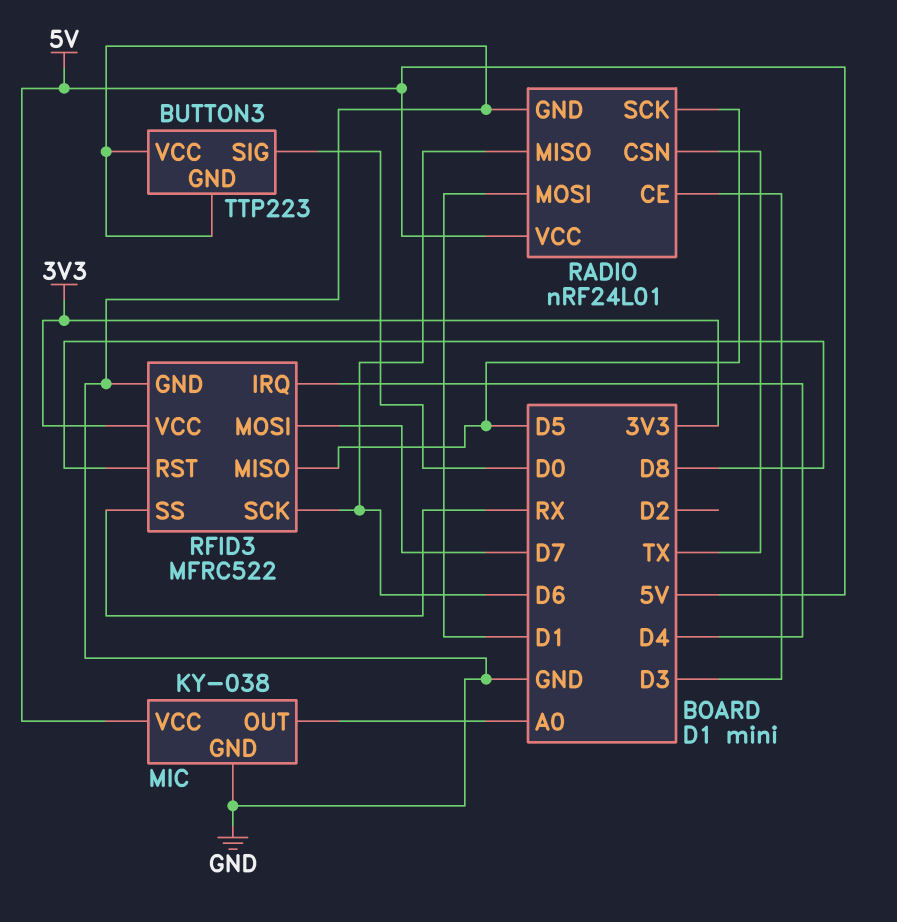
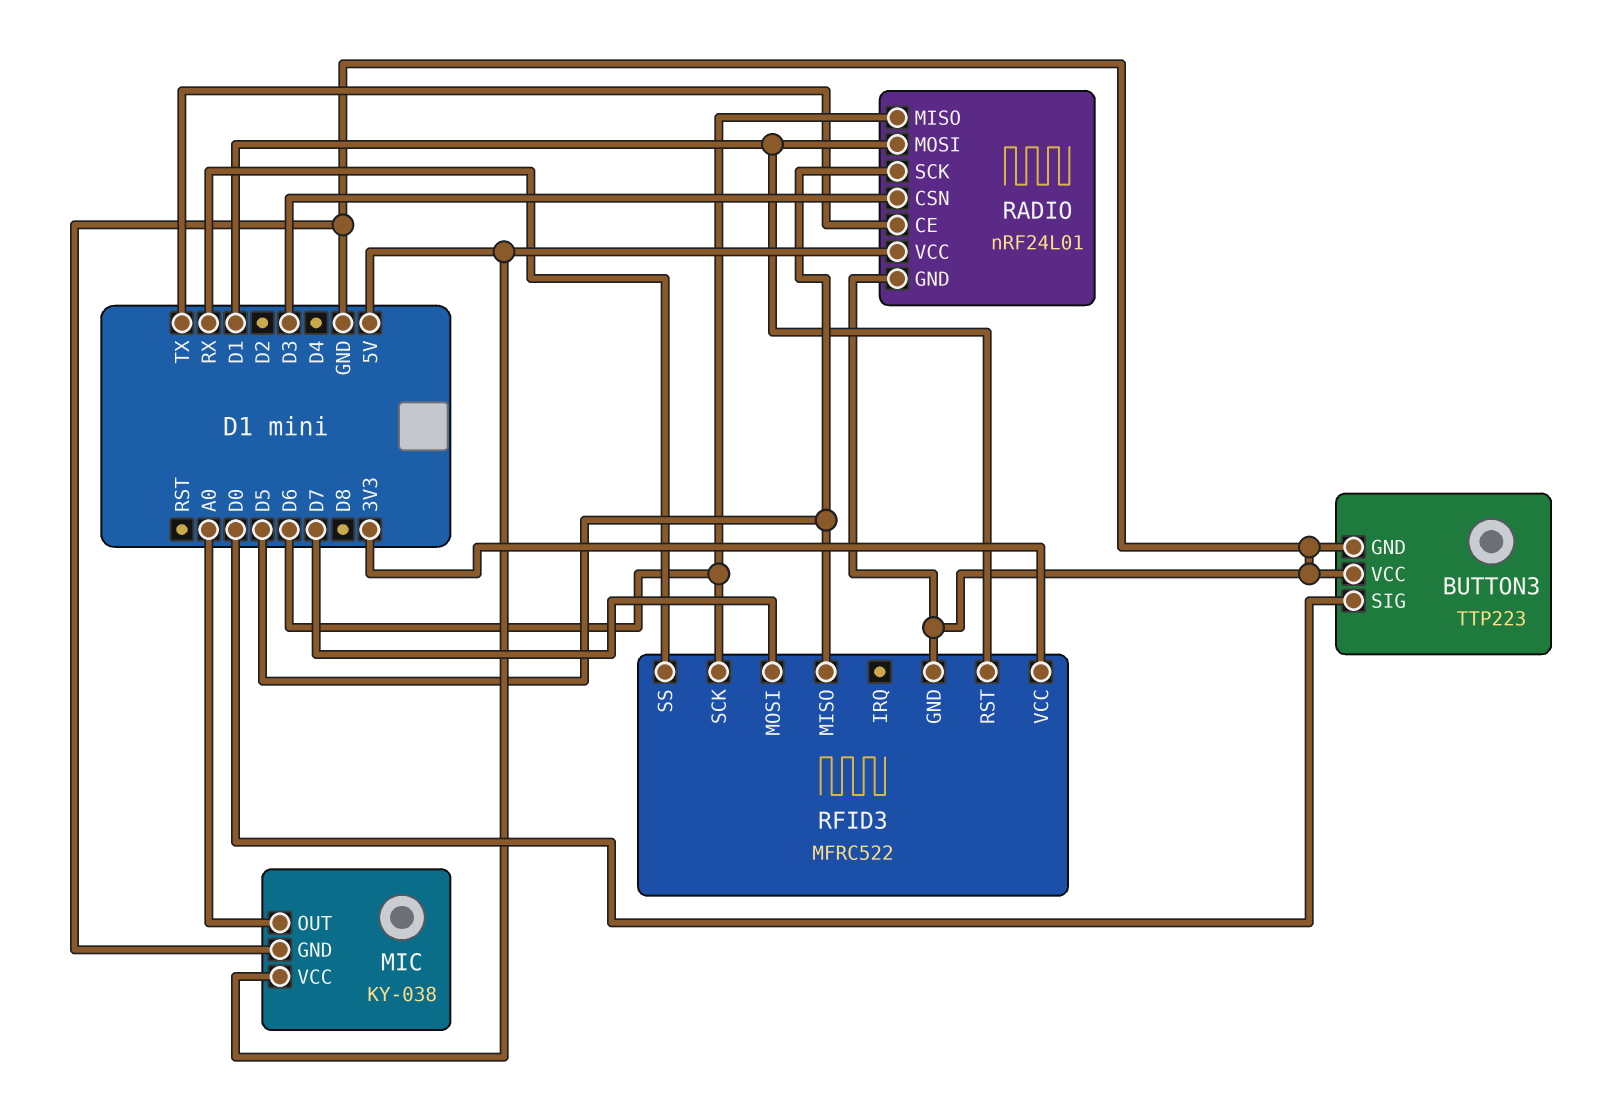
RADIO pin CE: D3 -> TX
RADIO pin CSN: TX -> D3
RFID3 pin IRQ: D4 -> none
RFID3 pin RST: D8 -> D1

